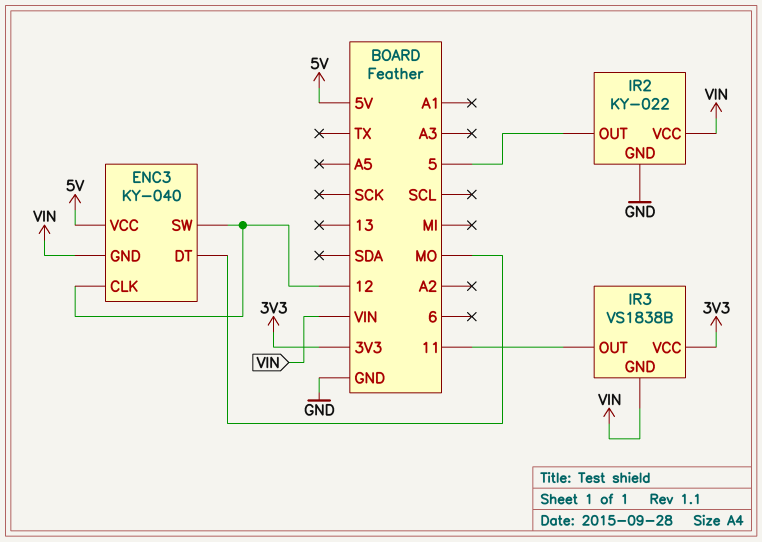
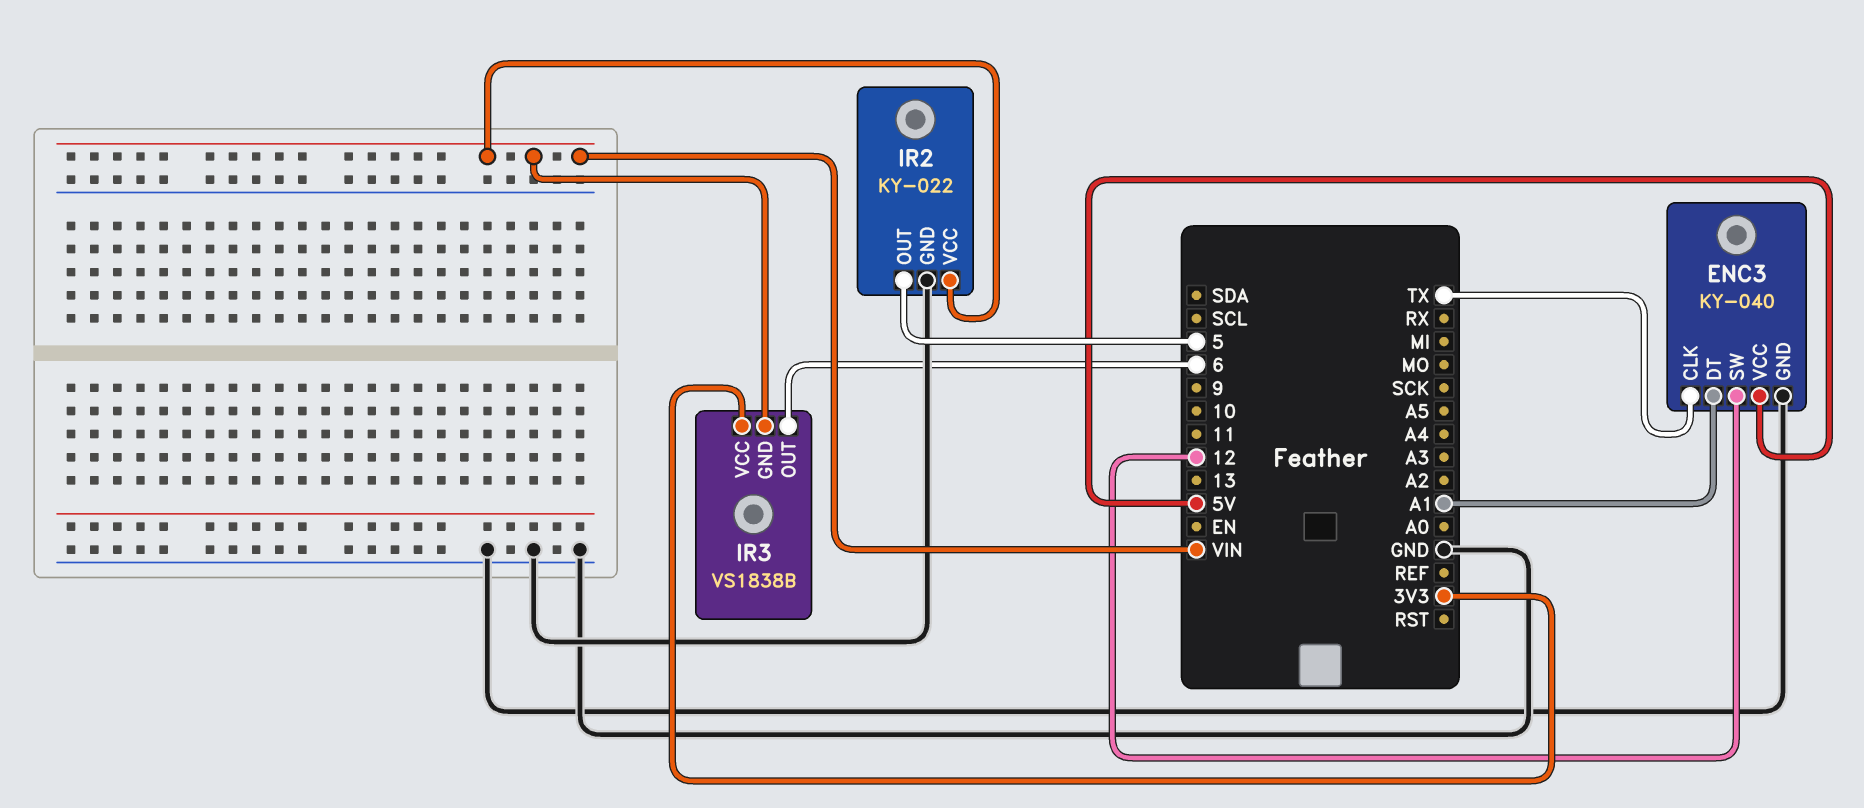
ENC3 pin CLK: 12 -> TX
ENC3 pin DT: MO -> A1
ENC3 pin GND: VIN -> GND
IR3 pin OUT: 11 -> 6

